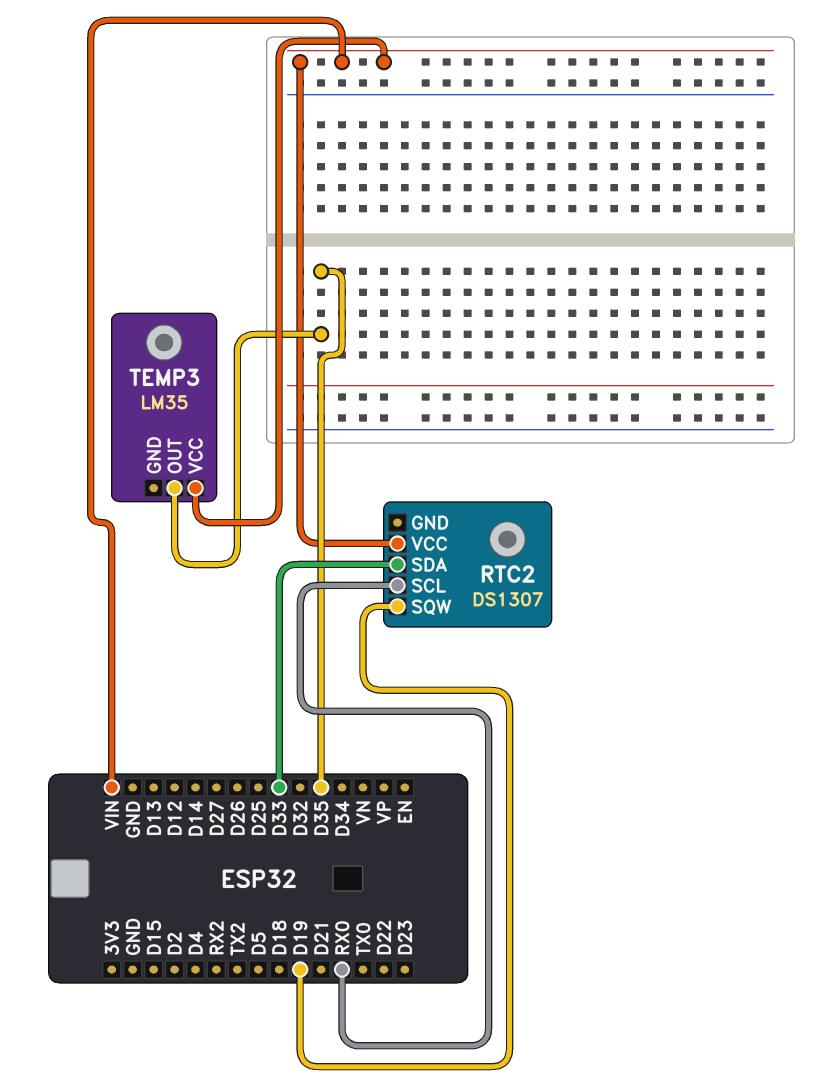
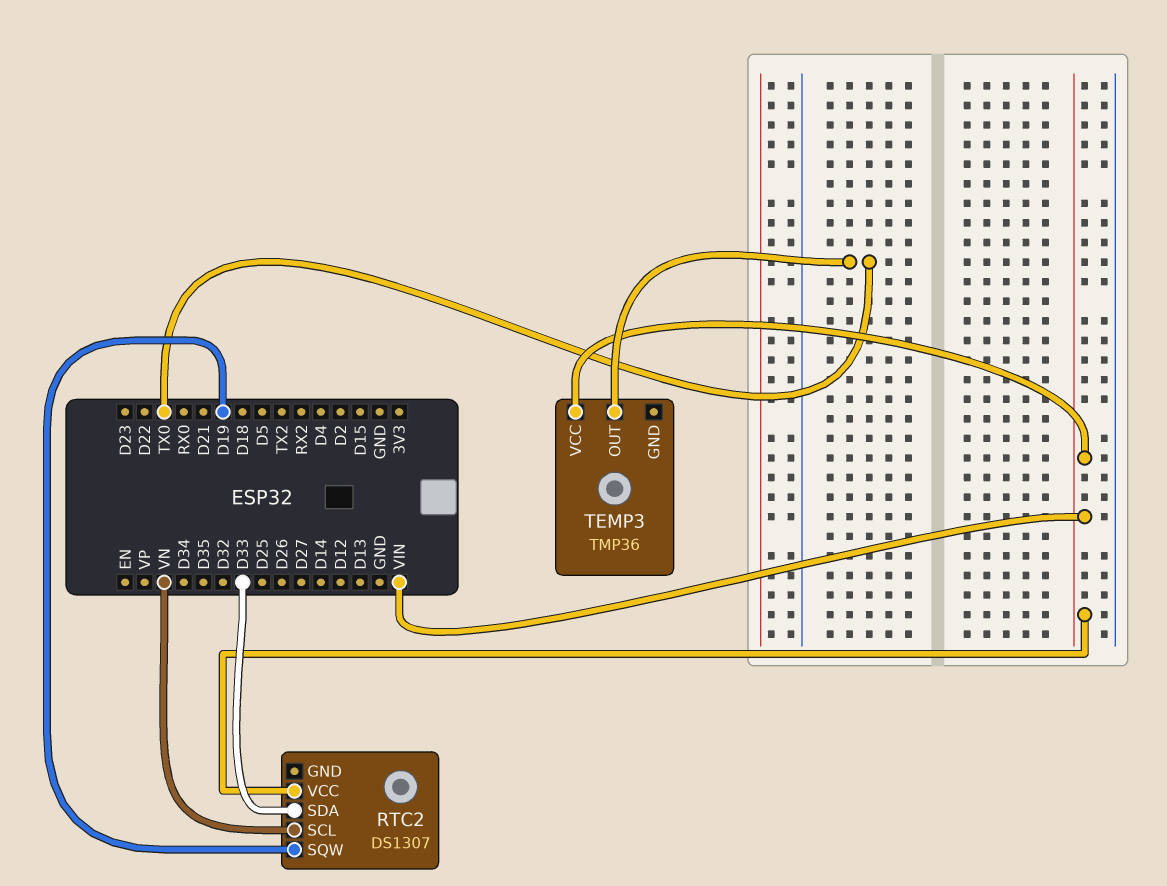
RTC2 pin SCL: RX0 -> VN
TEMP3: LM35 -> TMP36
TEMP3 pin OUT: D35 -> TX0

